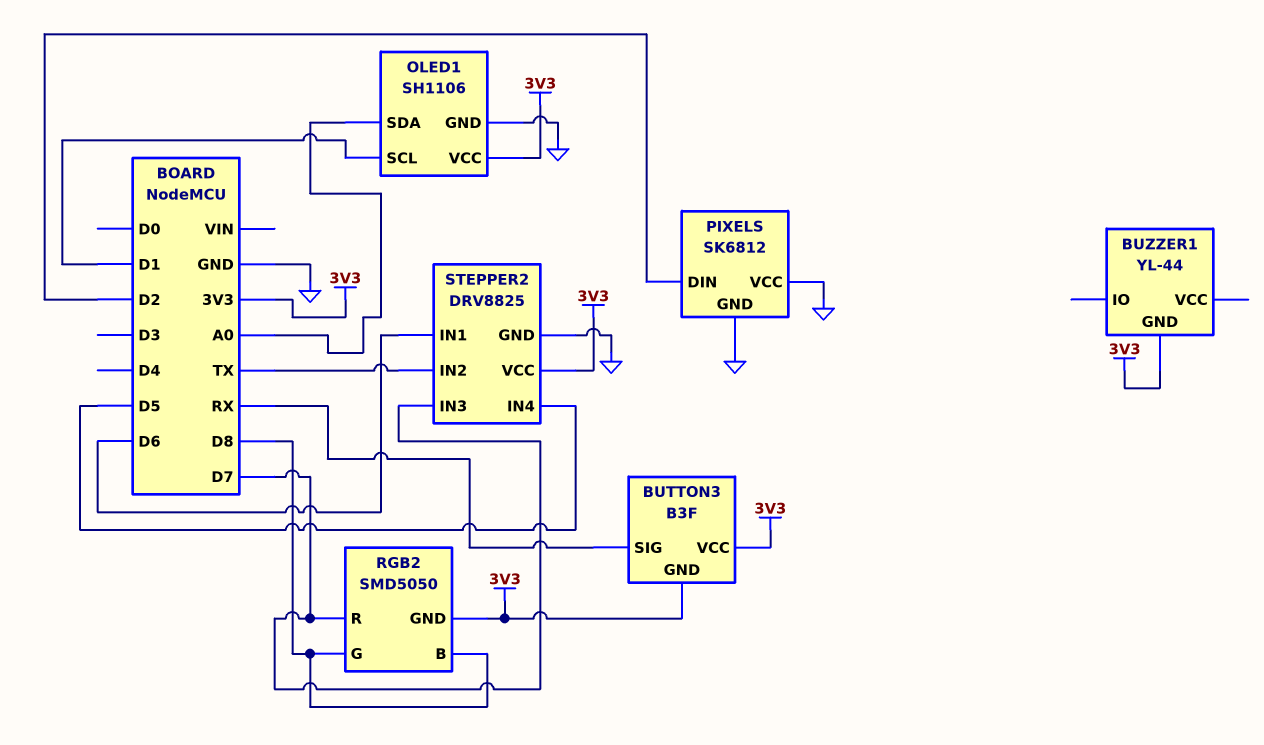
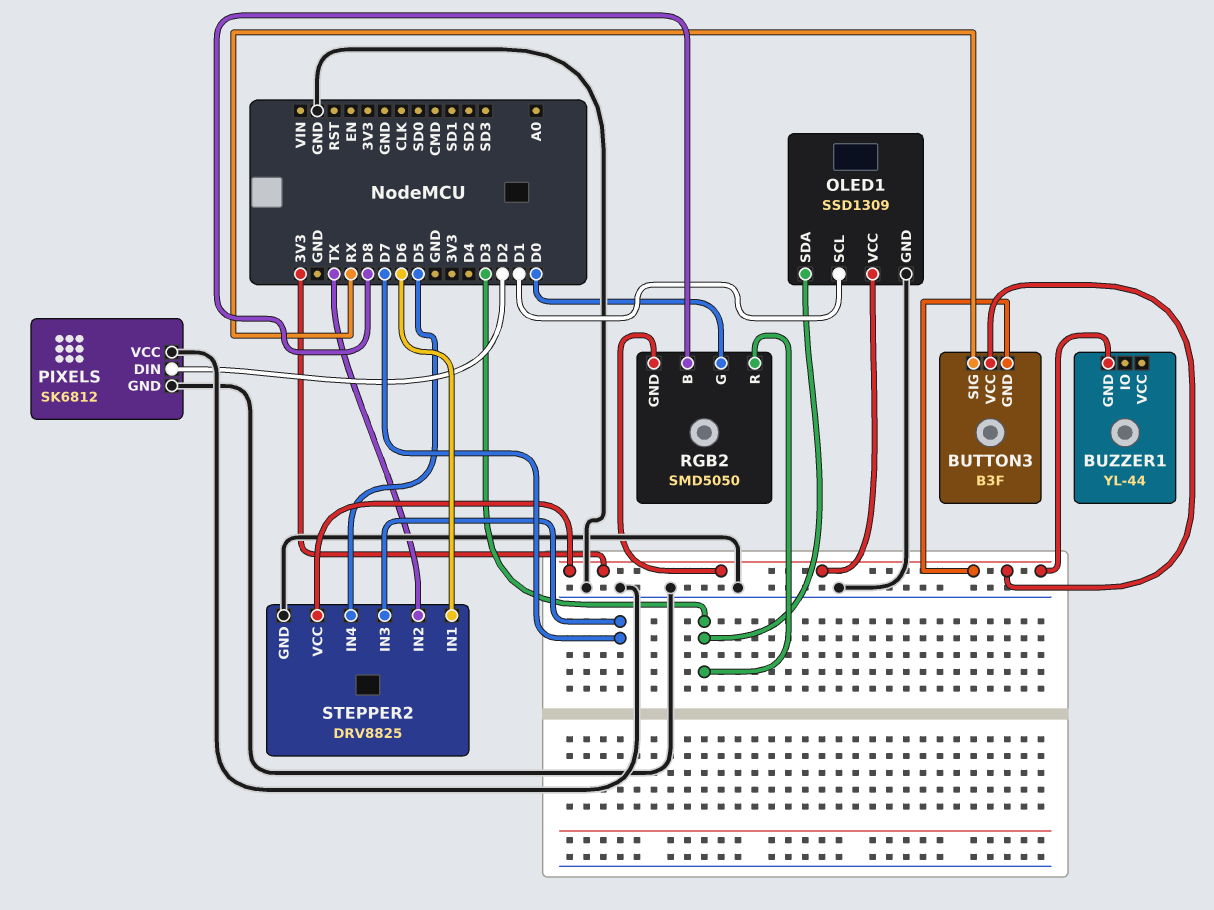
OLED1: SH1106 -> SSD1309
OLED1 pin SDA: A0 -> D3
RGB2 pin G: D8 -> D0
RGB2 pin R: D7 -> D3

